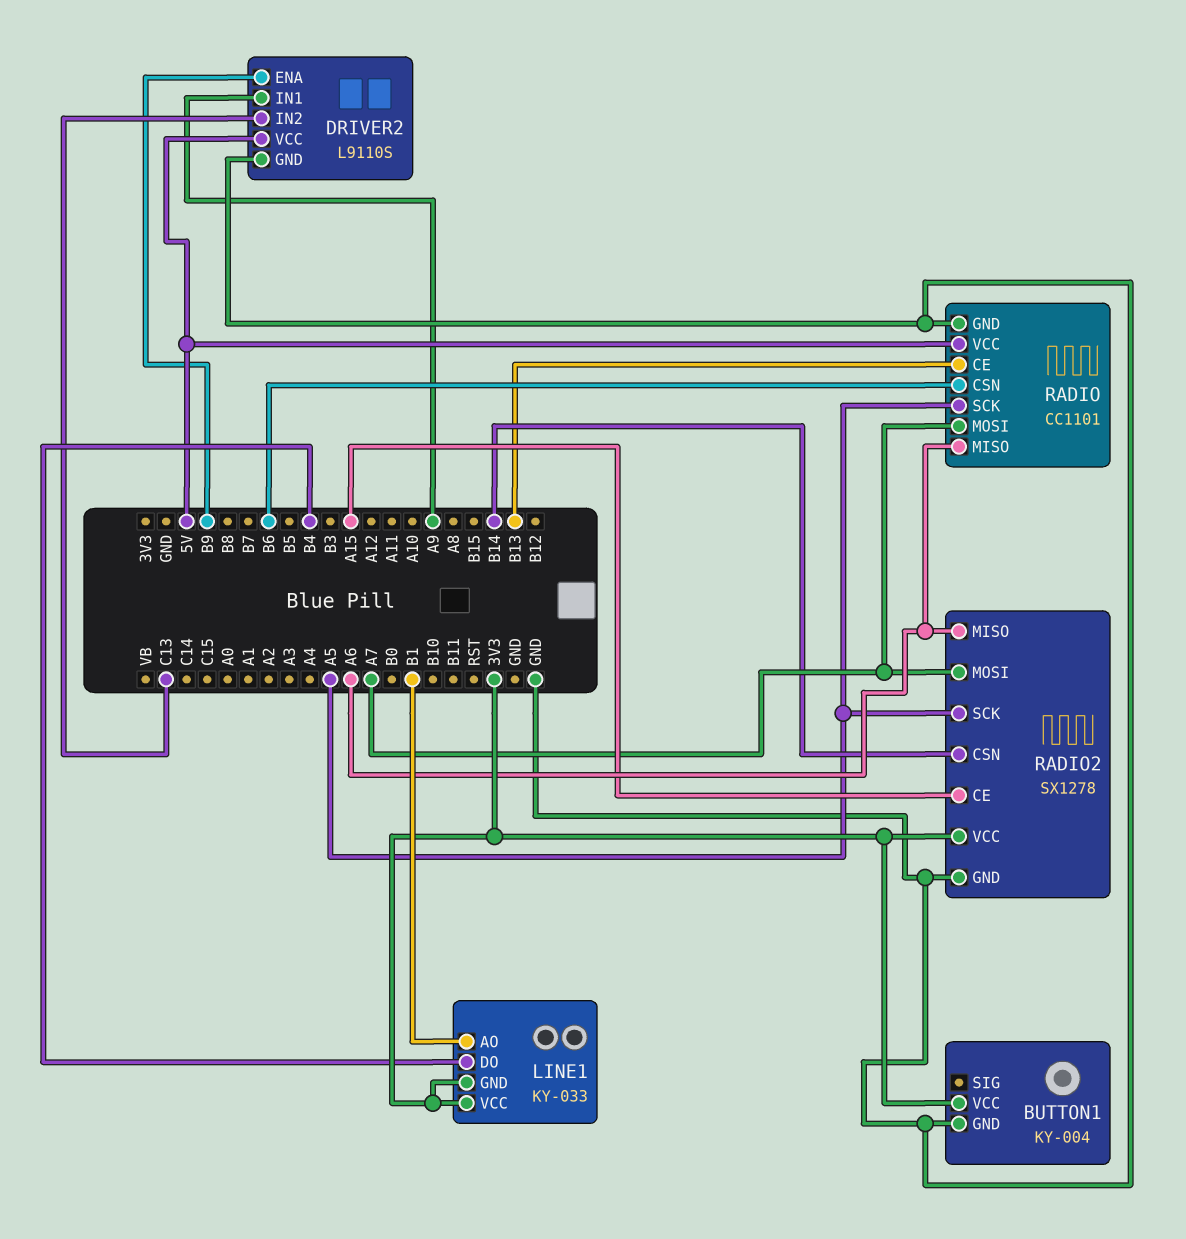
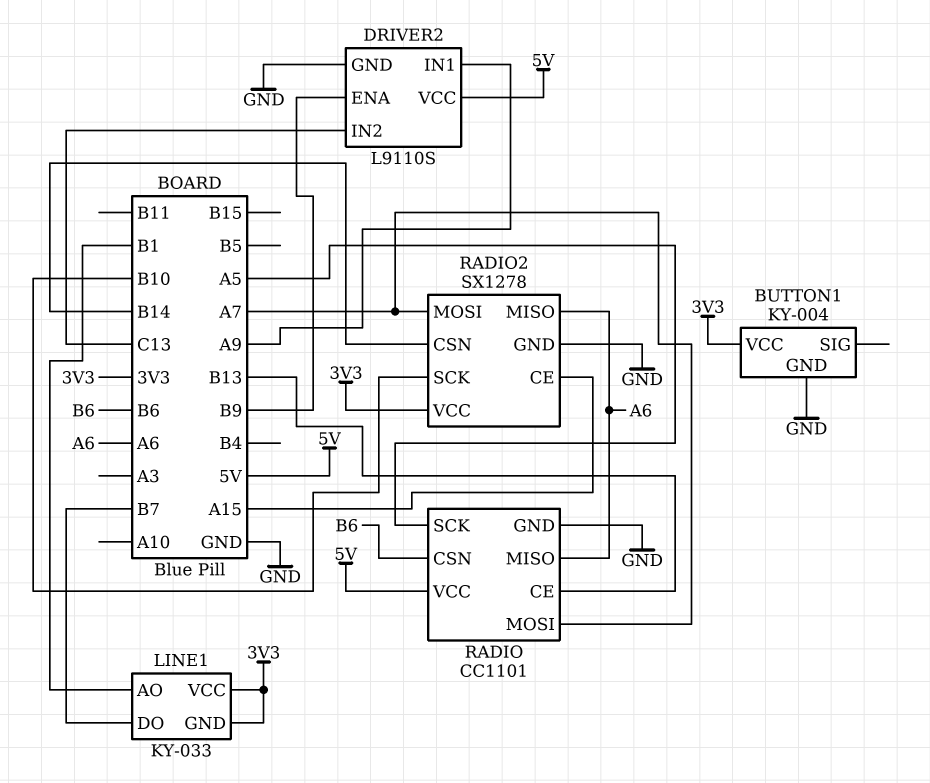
LINE1 pin DO: B4 -> B7
RADIO2 pin SCK: A5 -> B10

